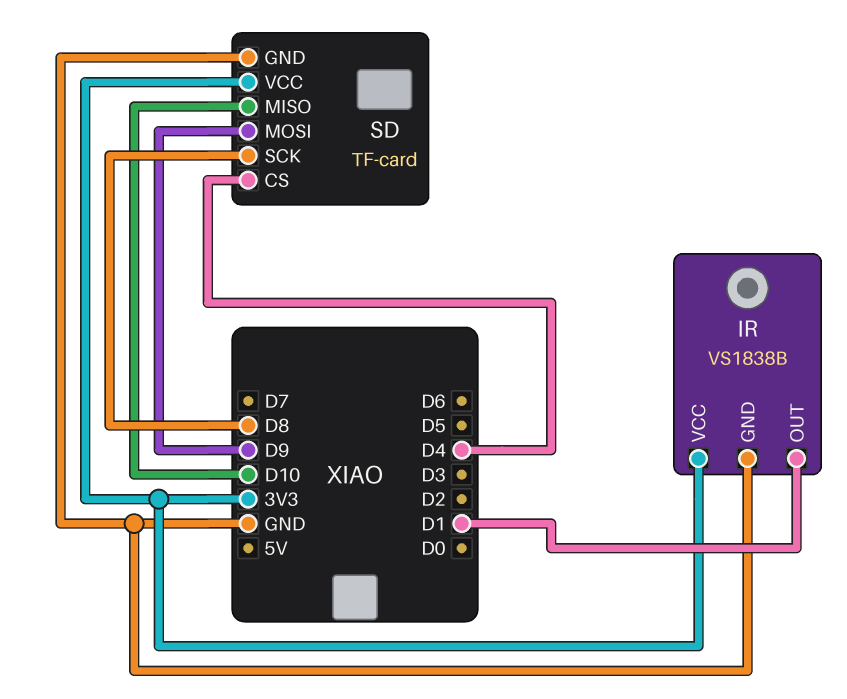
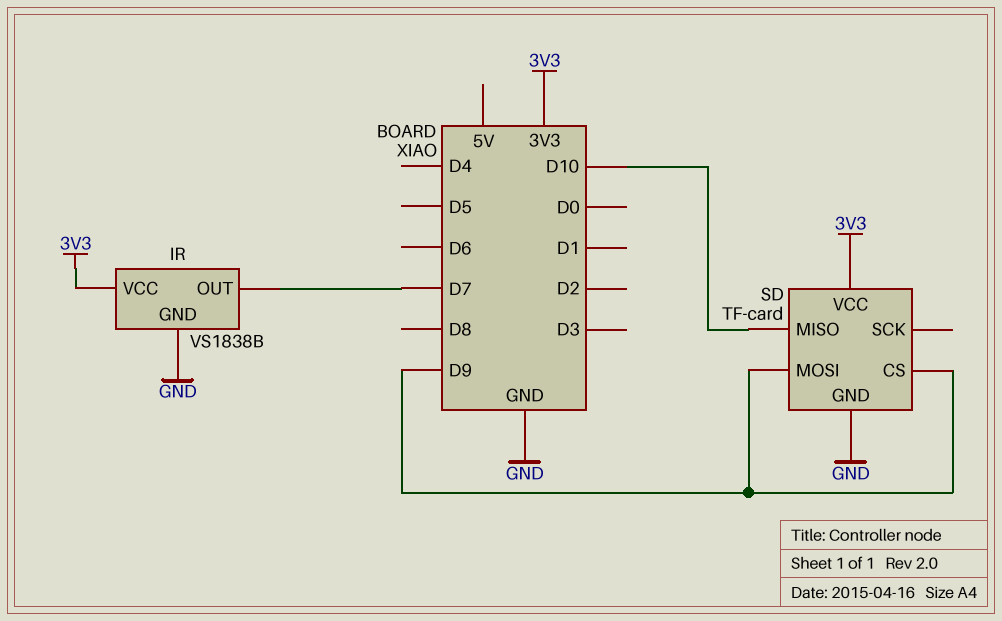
IR pin OUT: D1 -> D7
SD pin CS: D4 -> D9
SD pin SCK: D8 -> none

